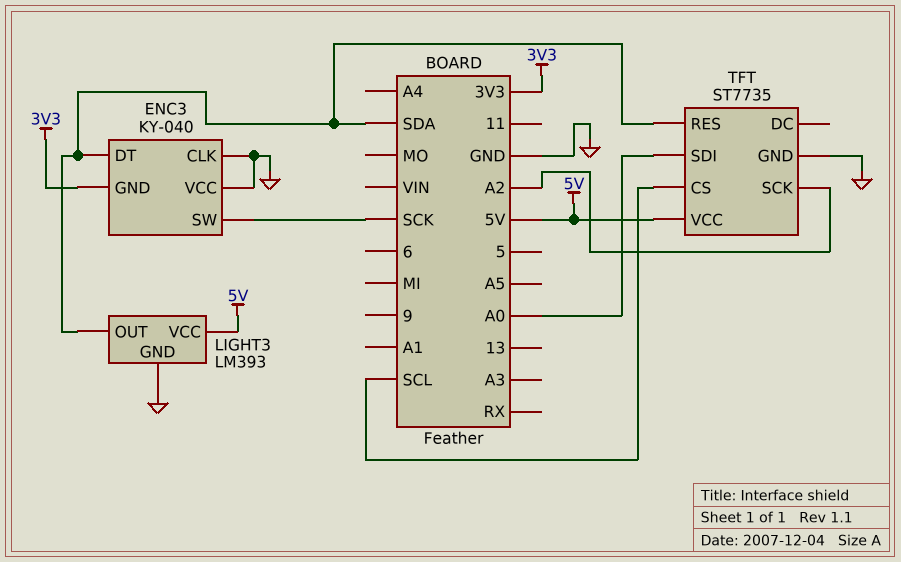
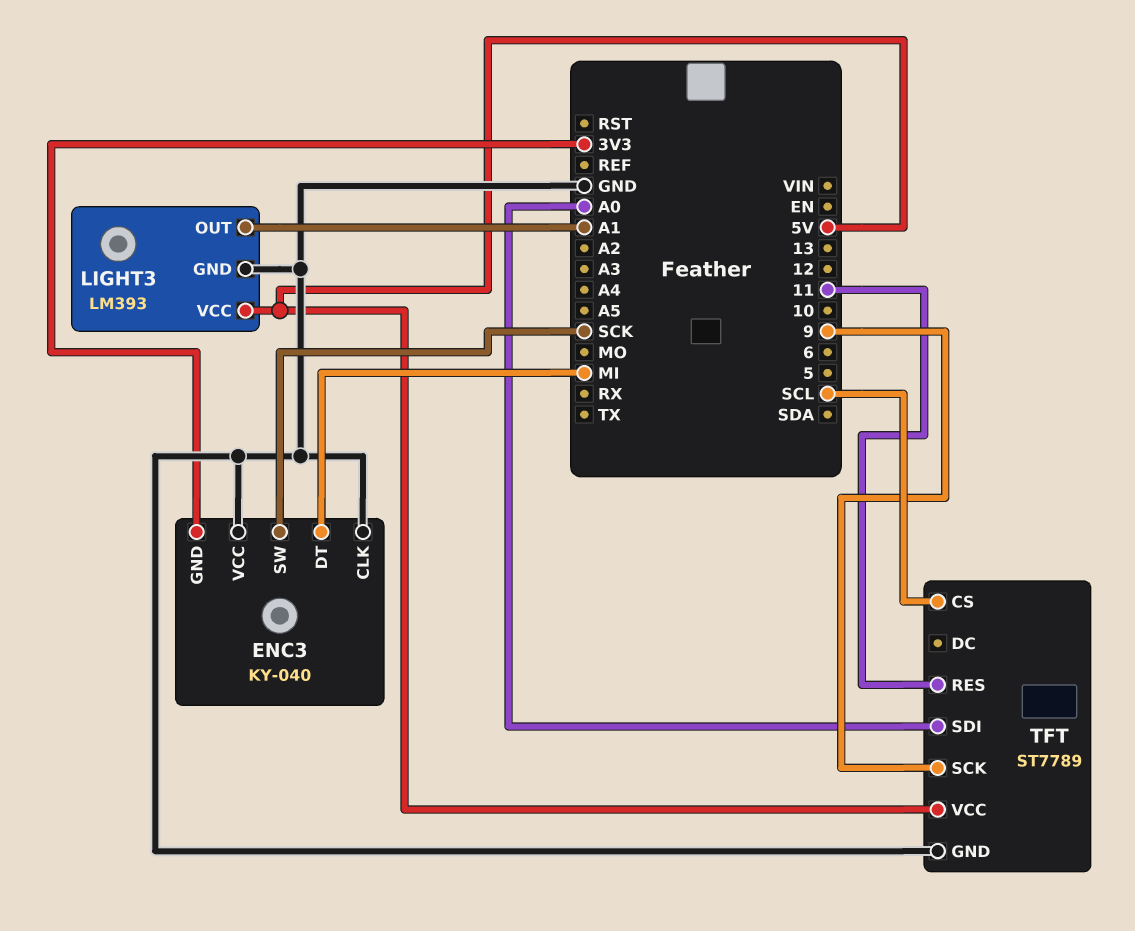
ENC3 pin DT: SDA -> MI
LIGHT3 pin OUT: SDA -> A1
TFT: ST7735 -> ST7789
TFT pin RES: SDA -> 11
TFT pin SCK: A2 -> 9

